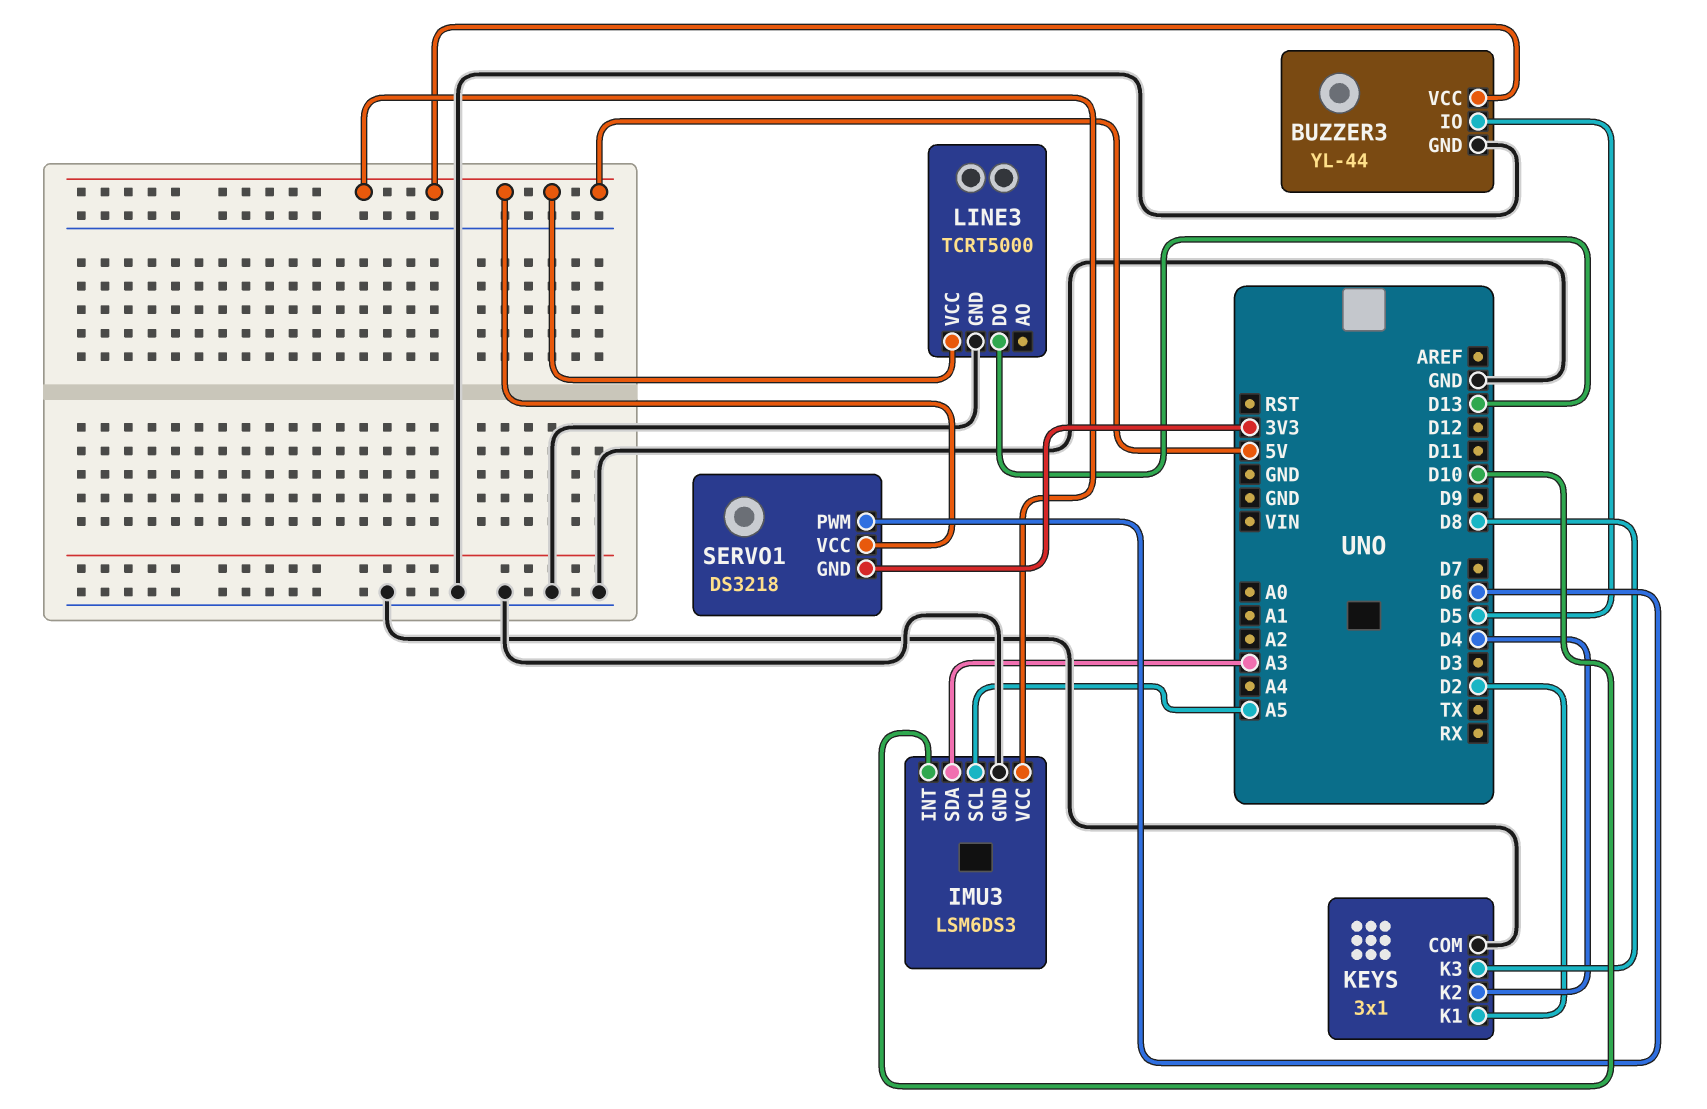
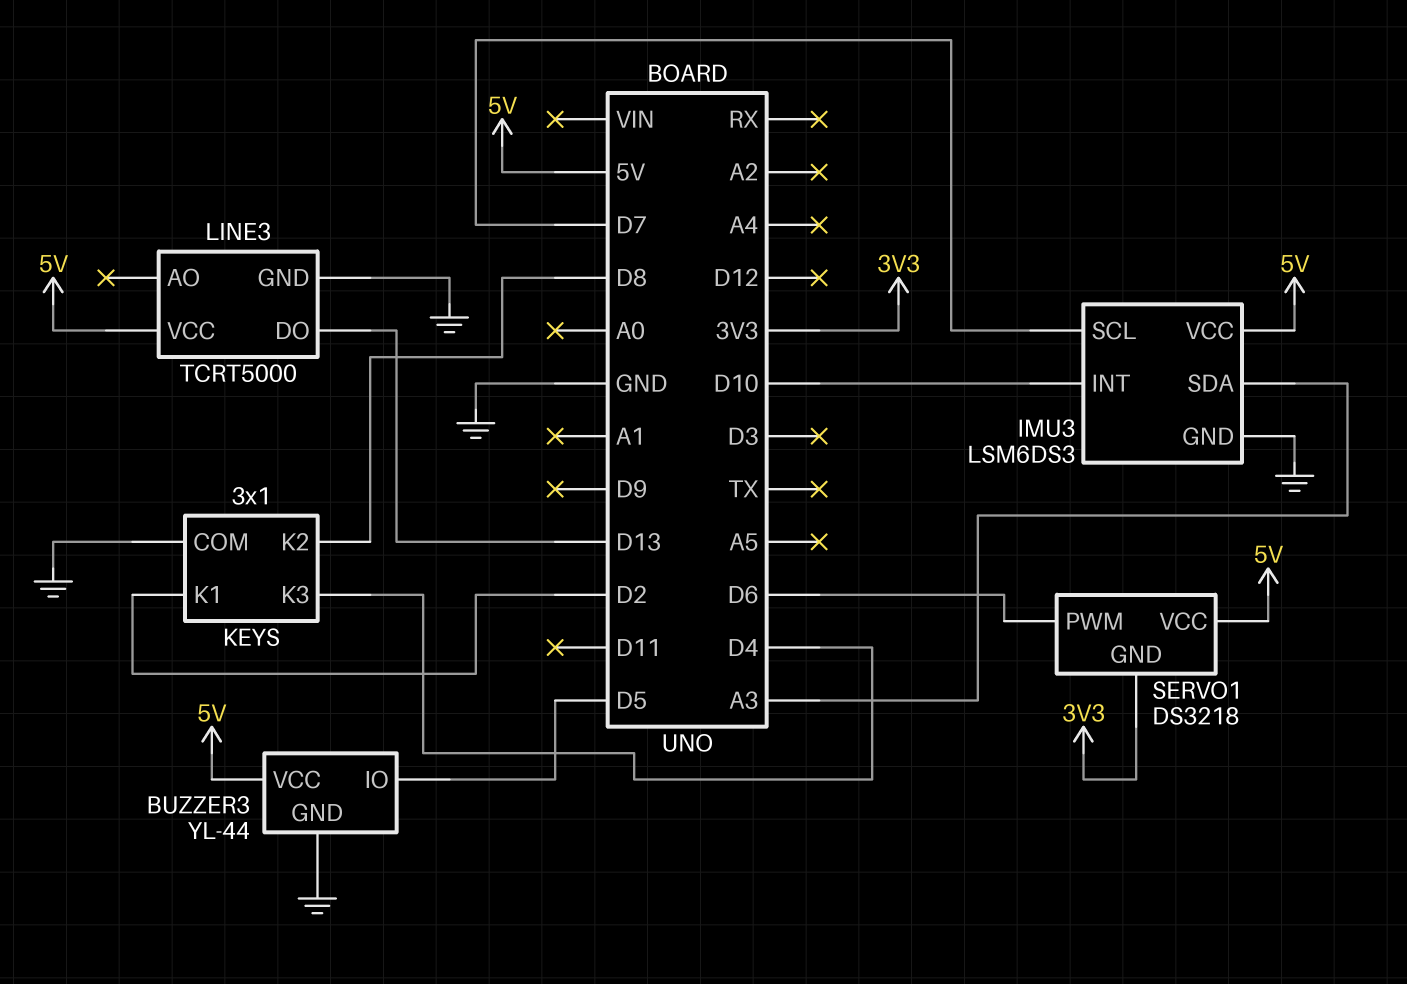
IMU3 pin SCL: A5 -> D7
KEYS pin K2: D4 -> D8
KEYS pin K3: D8 -> D4

